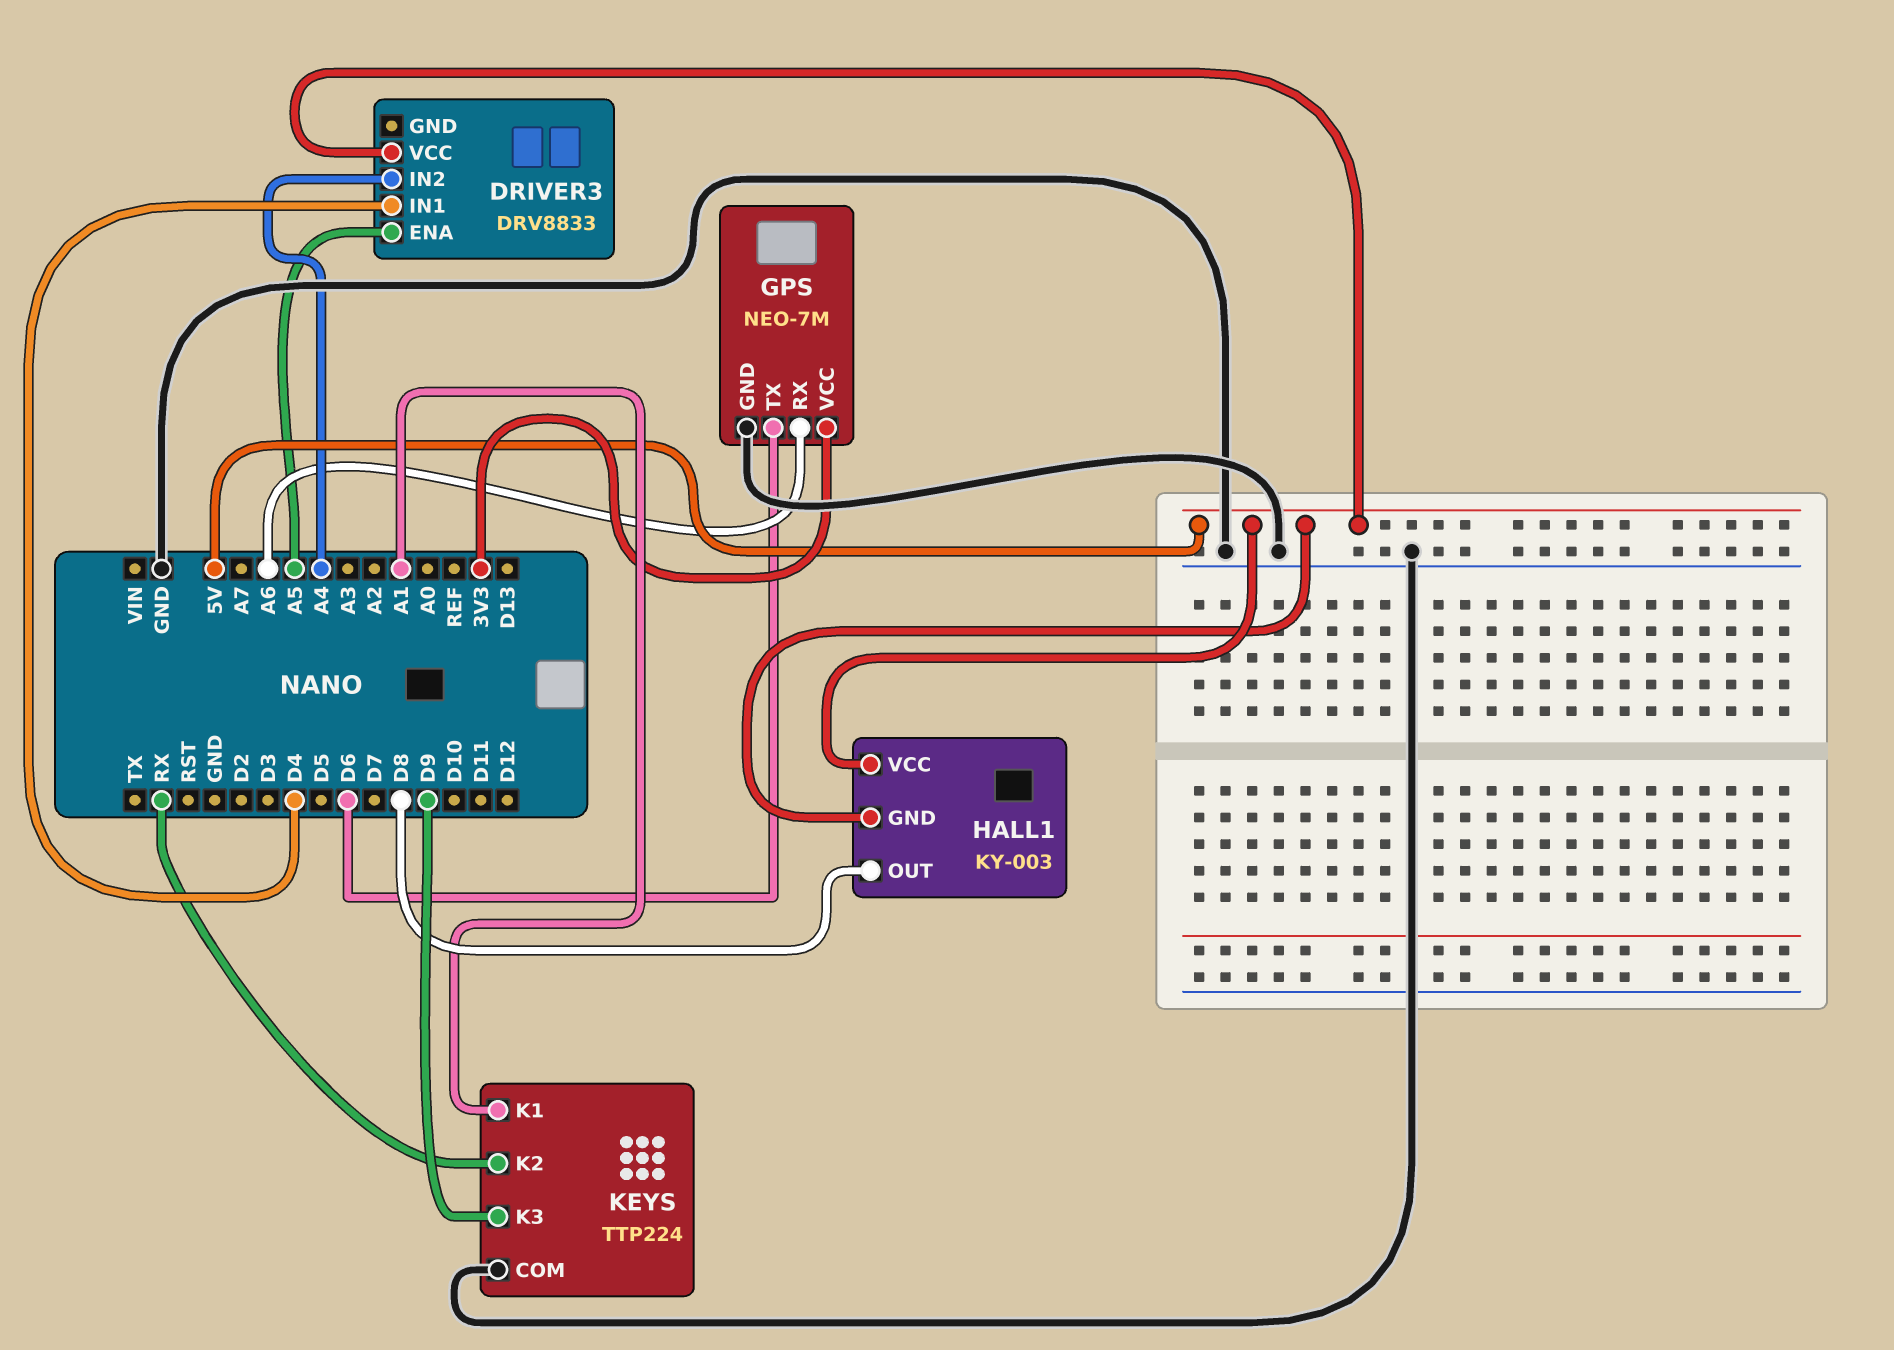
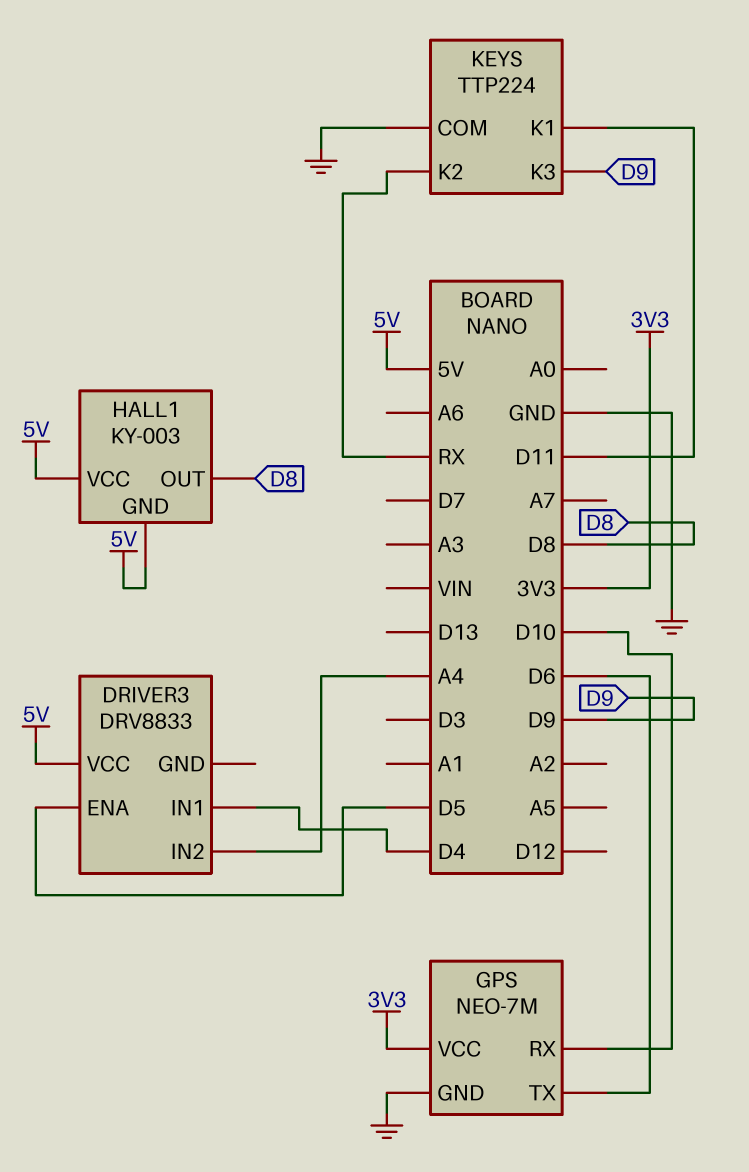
DRIVER3 pin ENA: A5 -> D5
GPS pin RX: A6 -> D10
KEYS pin K1: A1 -> D11

